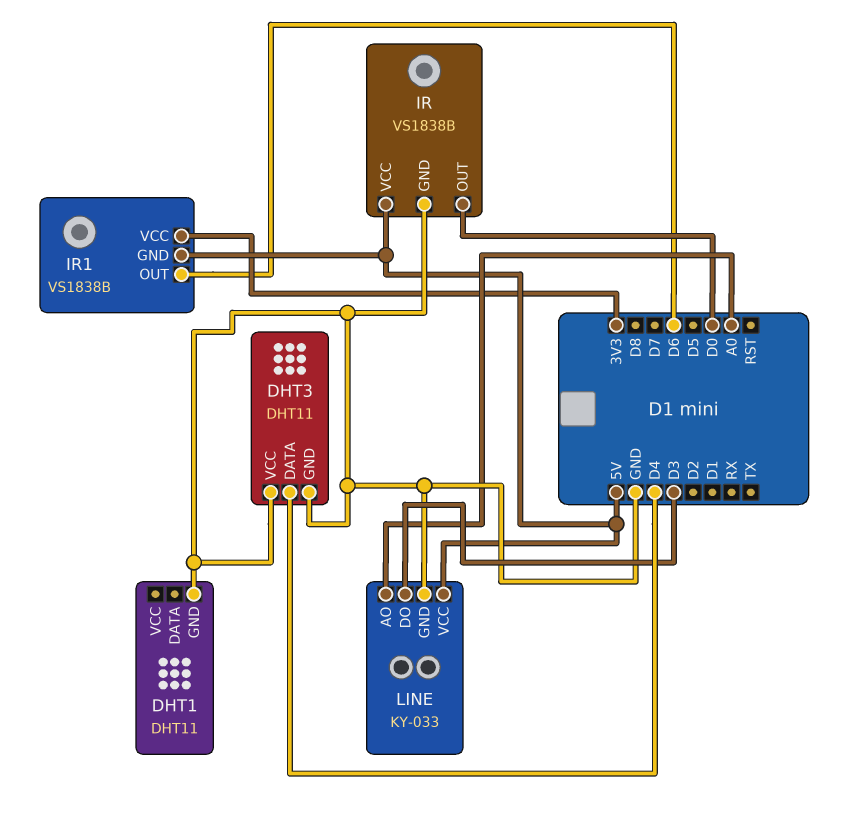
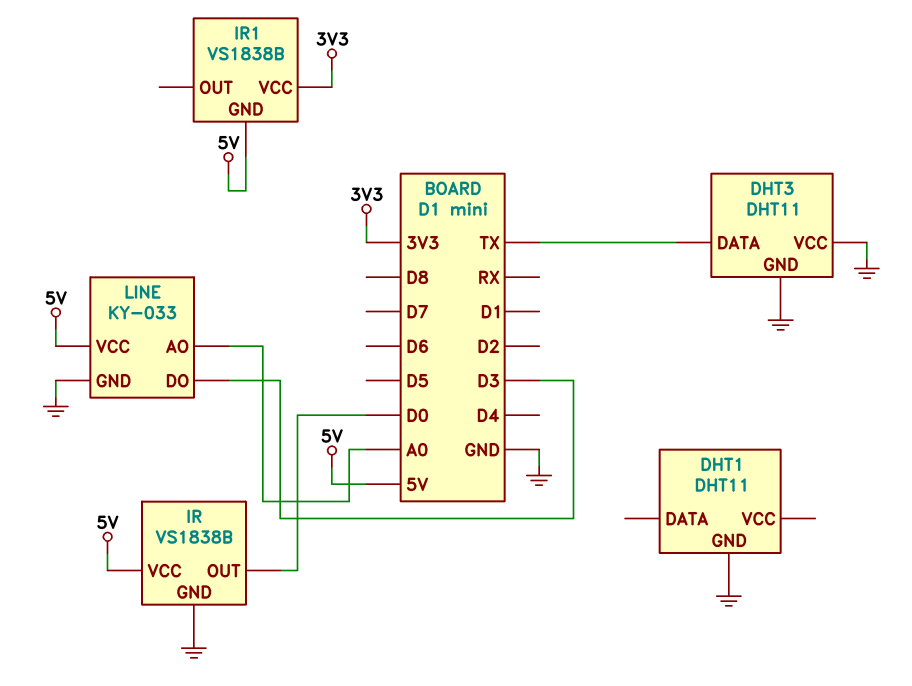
DHT3 pin DATA: D4 -> TX
IR1 pin OUT: D6 -> none

